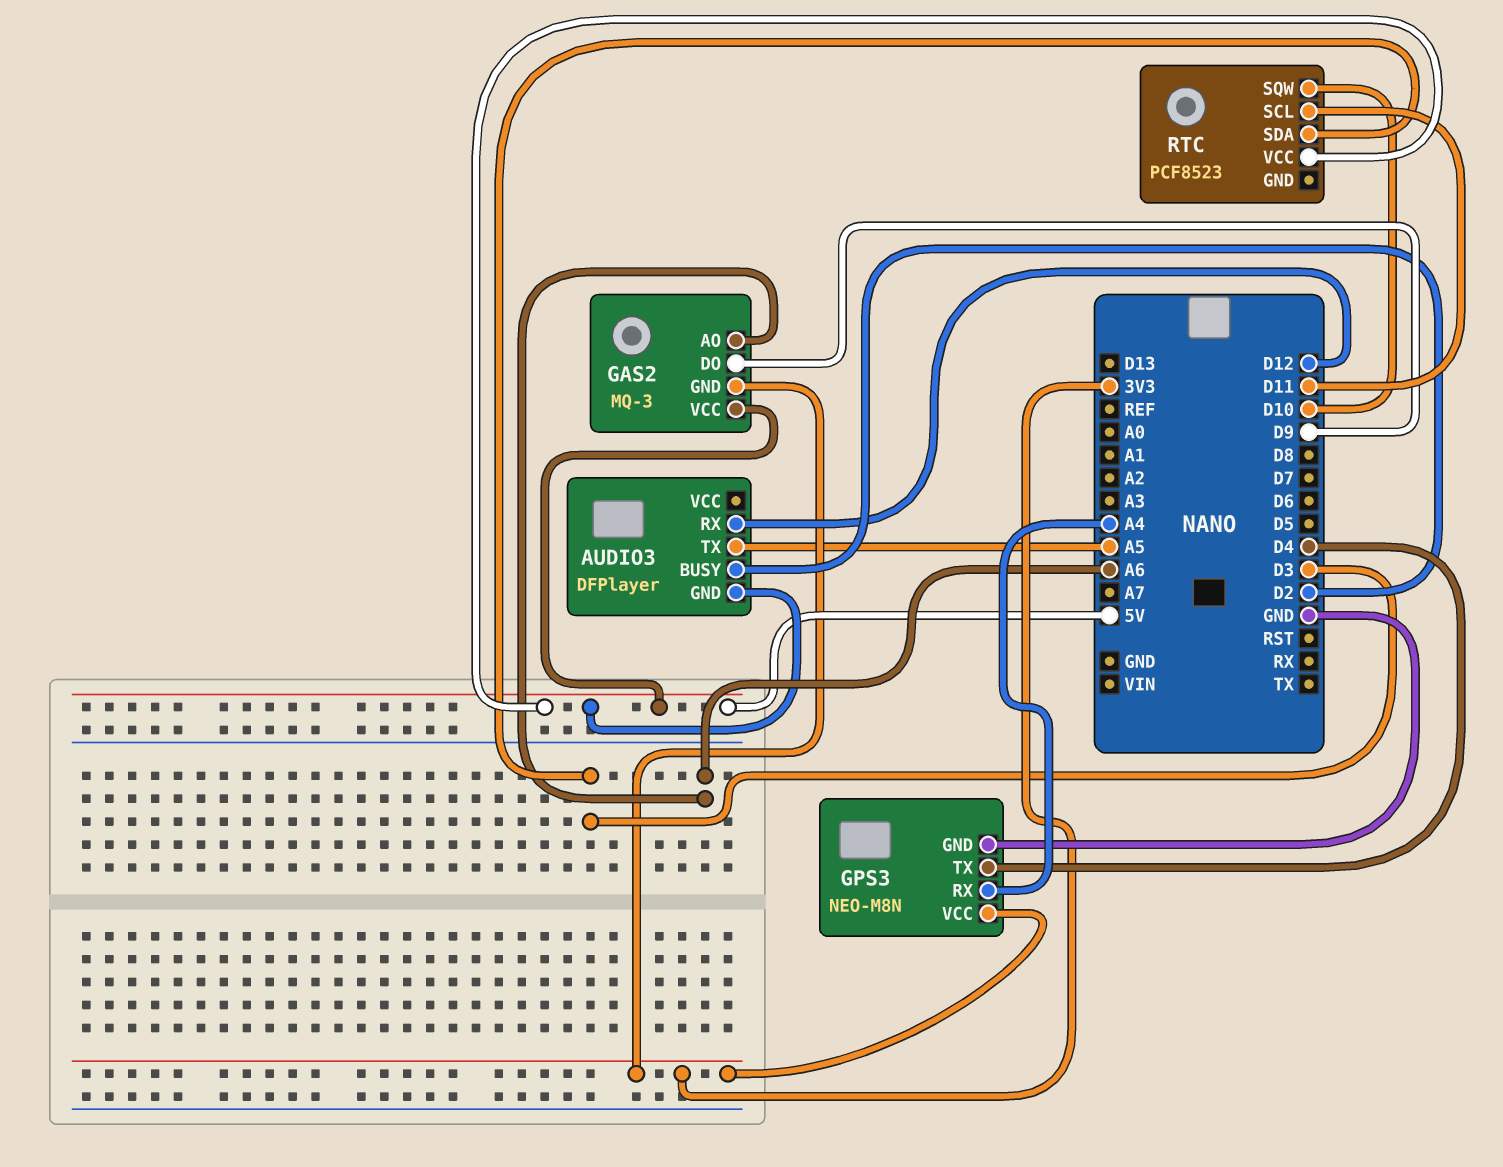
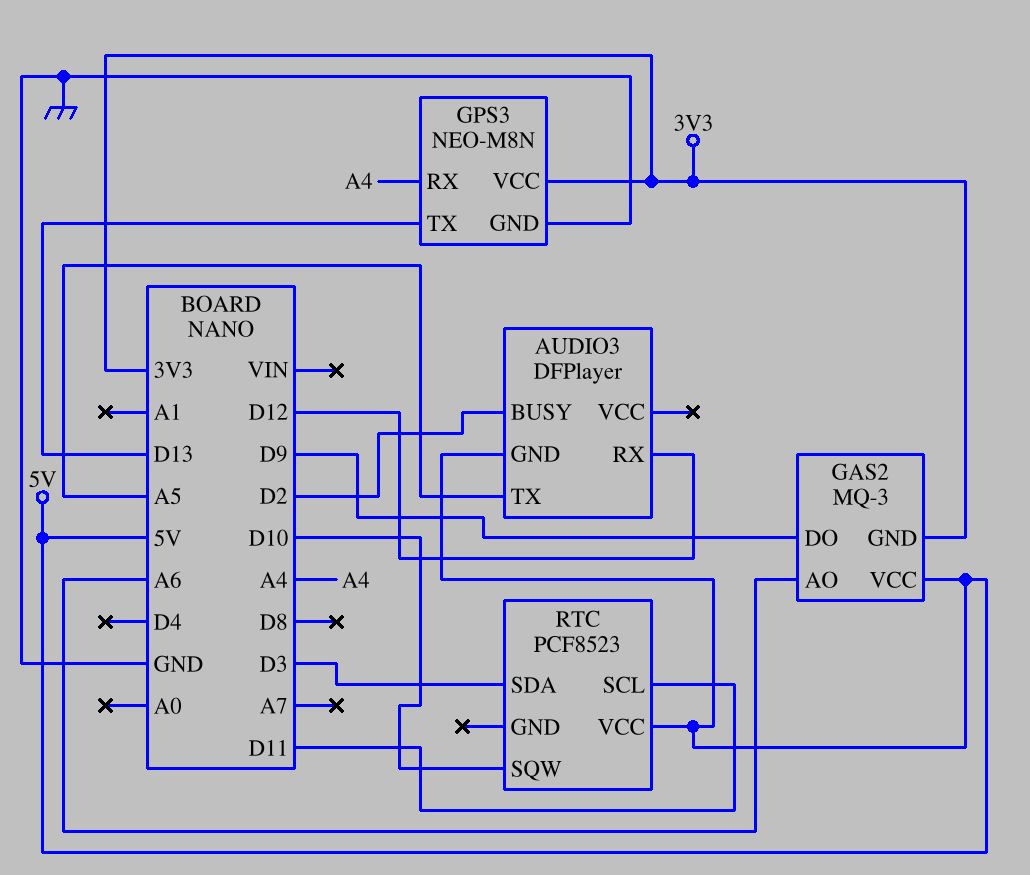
GPS3 pin TX: D4 -> D13

